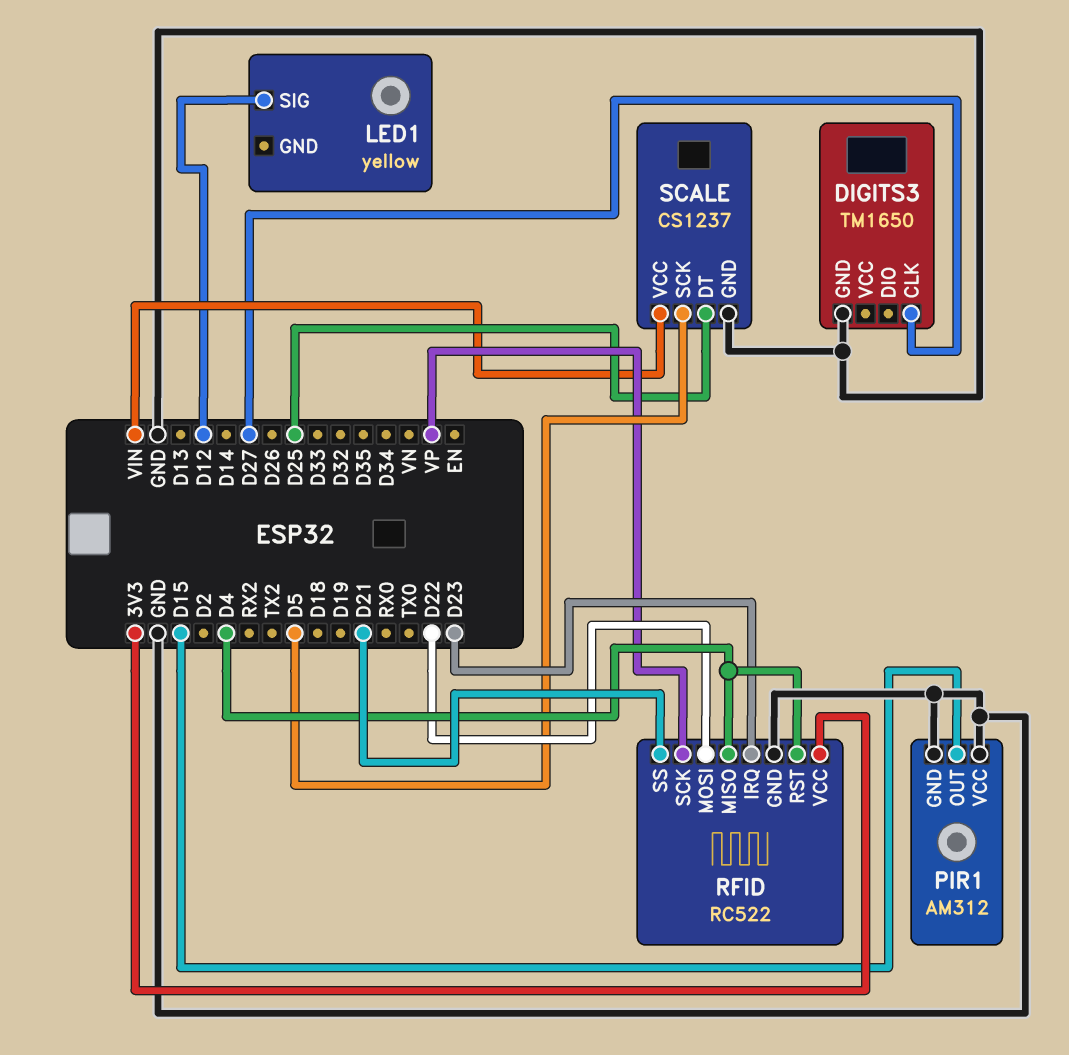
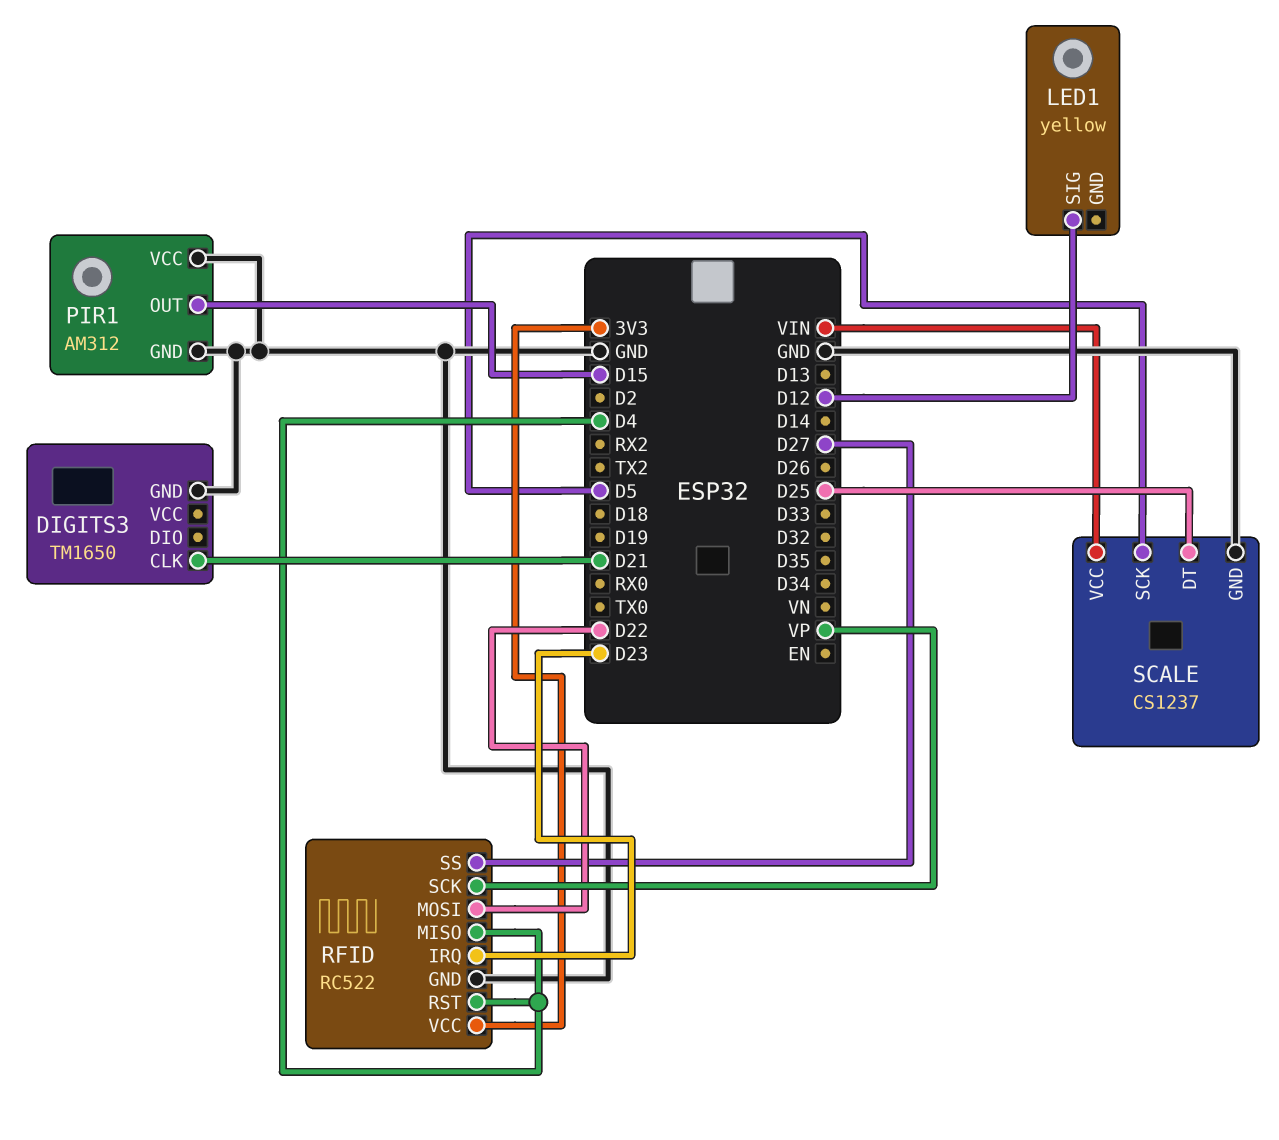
DIGITS3 pin CLK: D27 -> D21
RFID pin SS: D21 -> D27

